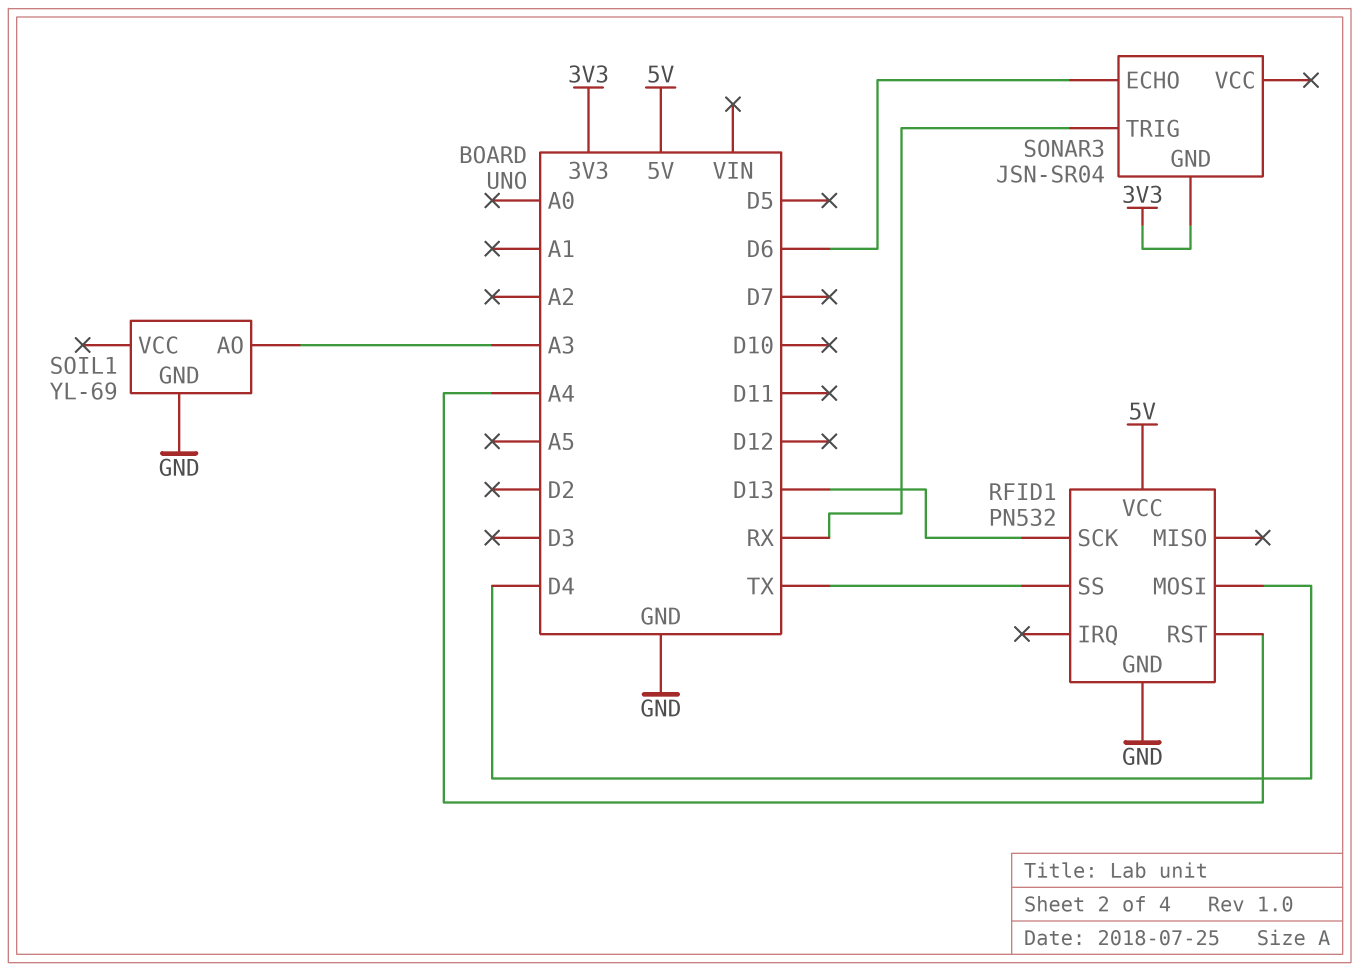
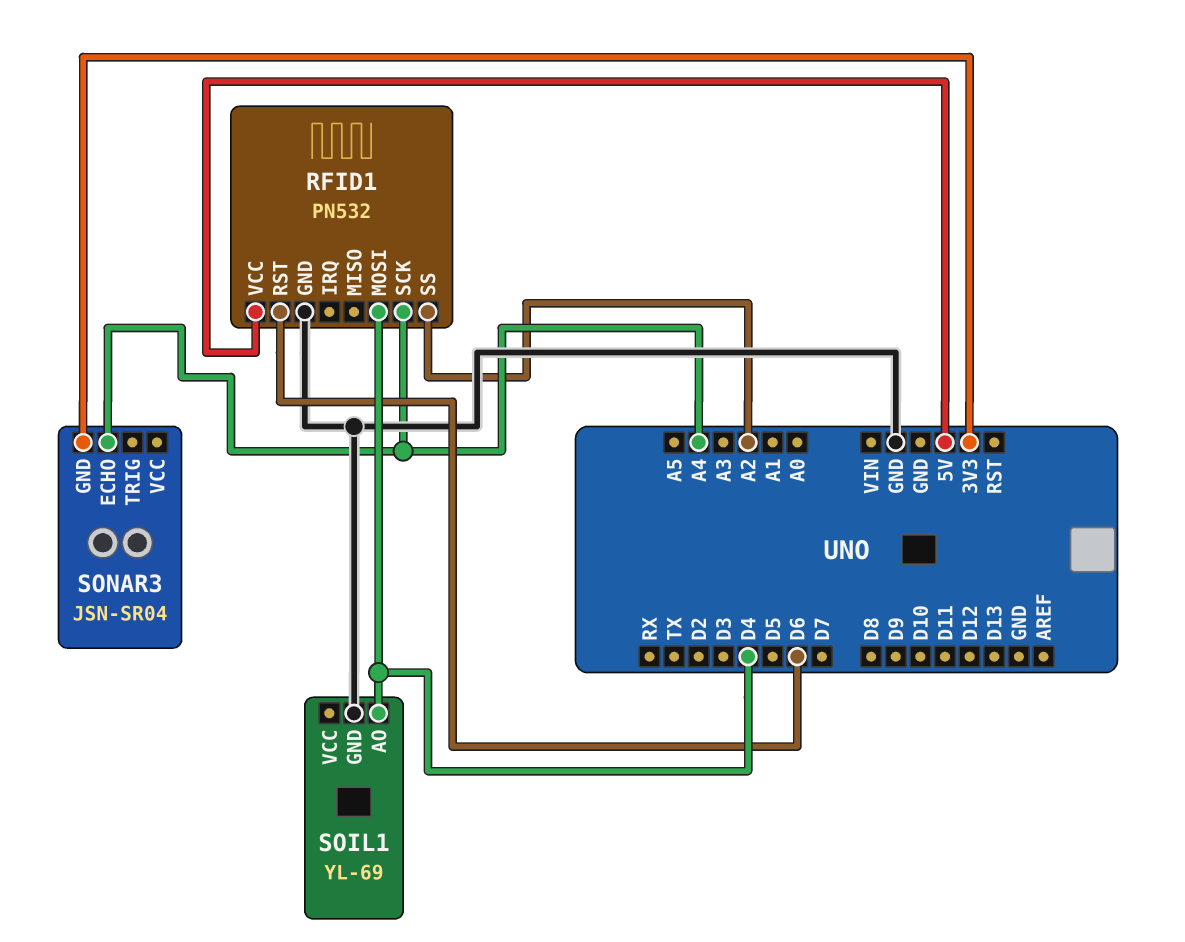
RFID1 pin RST: A4 -> D6
RFID1 pin SCK: D13 -> A4
RFID1 pin SS: TX -> A2
SOIL1 pin AO: A3 -> D4
SONAR3 pin ECHO: D6 -> A4
SONAR3 pin TRIG: RX -> none

